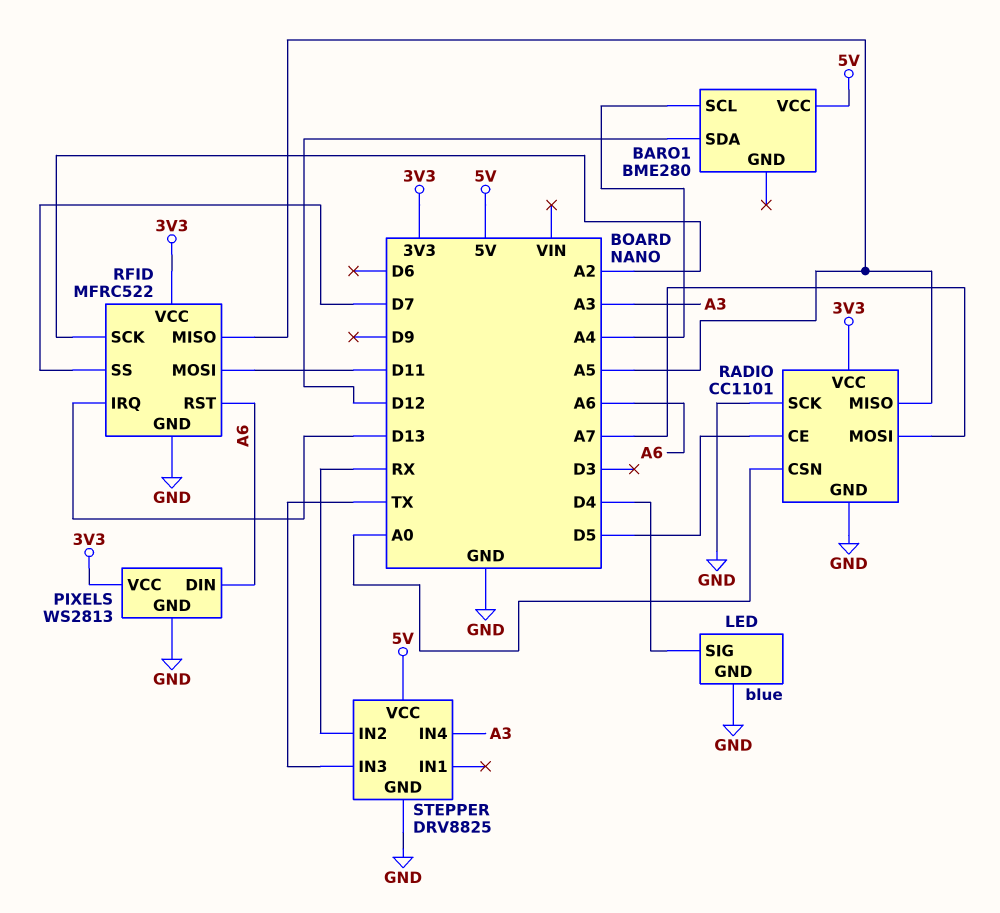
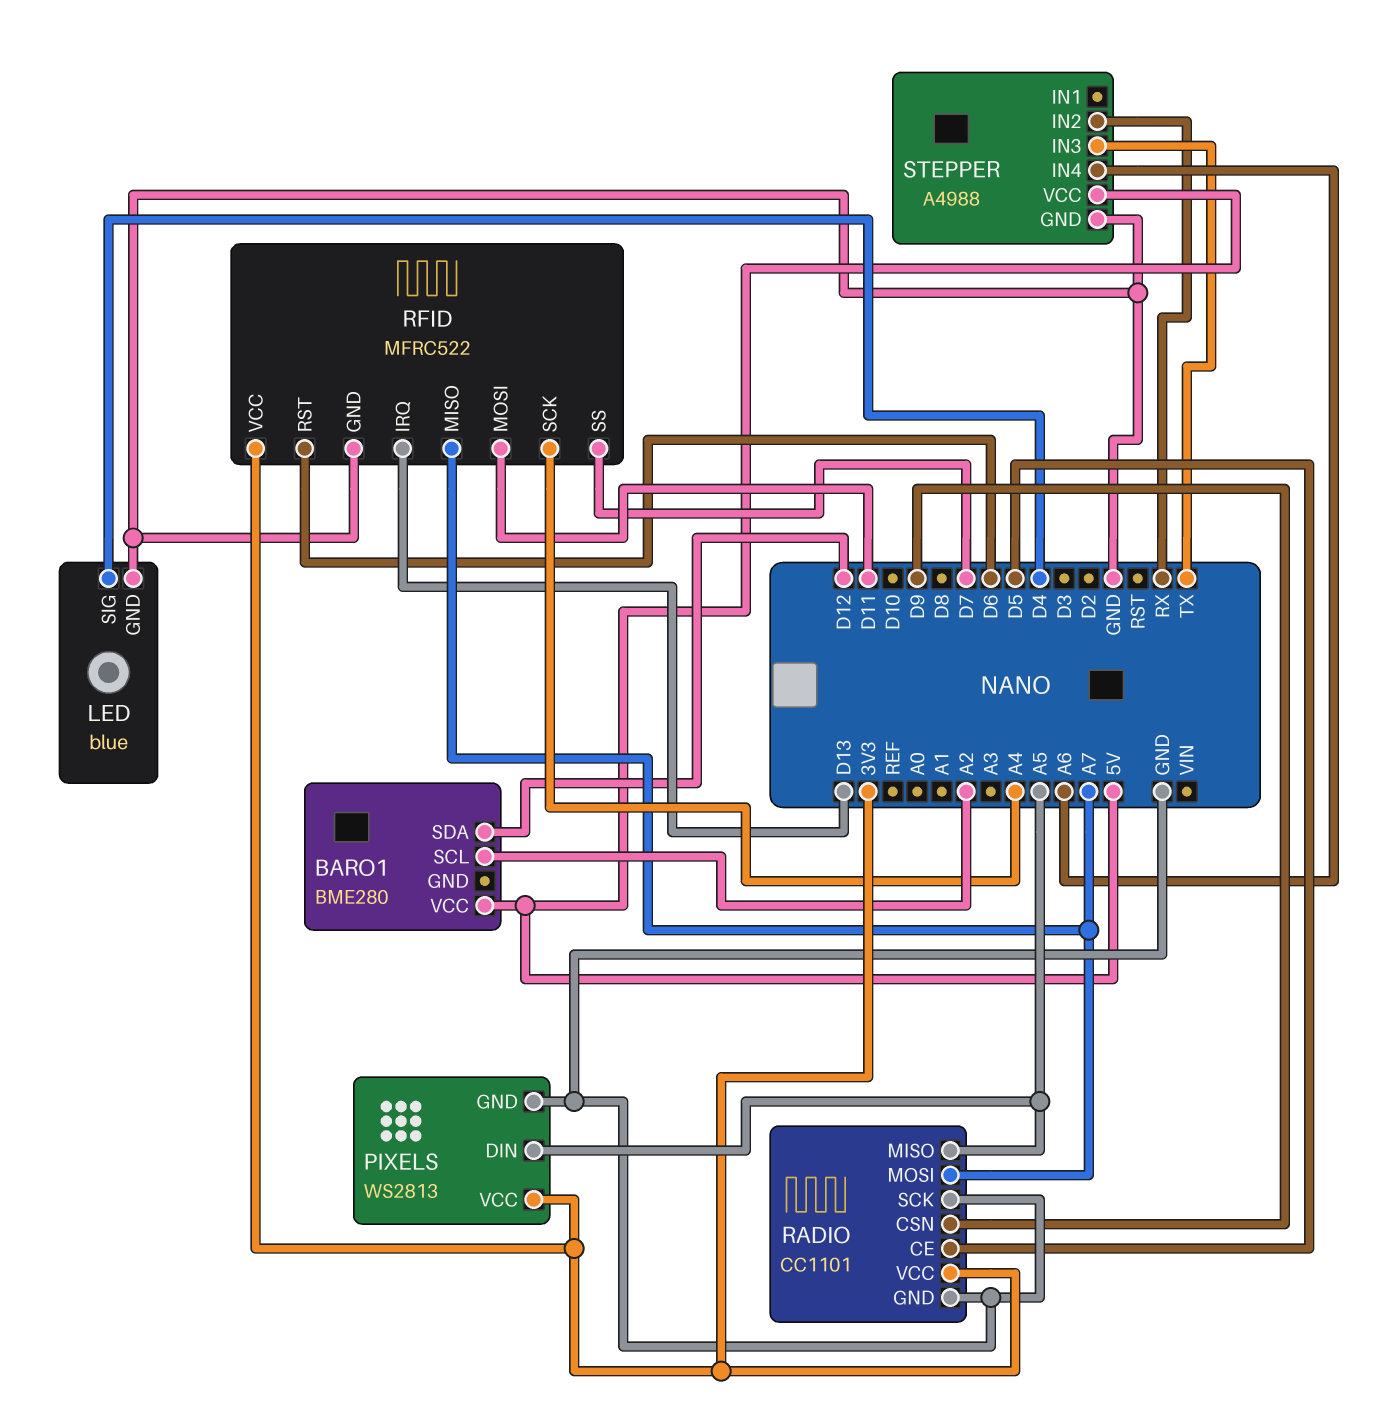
BARO1 pin SCL: A4 -> A2
PIXELS pin DIN: A6 -> A5
RADIO pin CSN: A0 -> D9
RFID pin MISO: A5 -> A7
RFID pin RST: A6 -> D6
RFID pin SCK: A2 -> A4
STEPPER: DRV8825 -> A4988
STEPPER pin IN4: A3 -> A6

